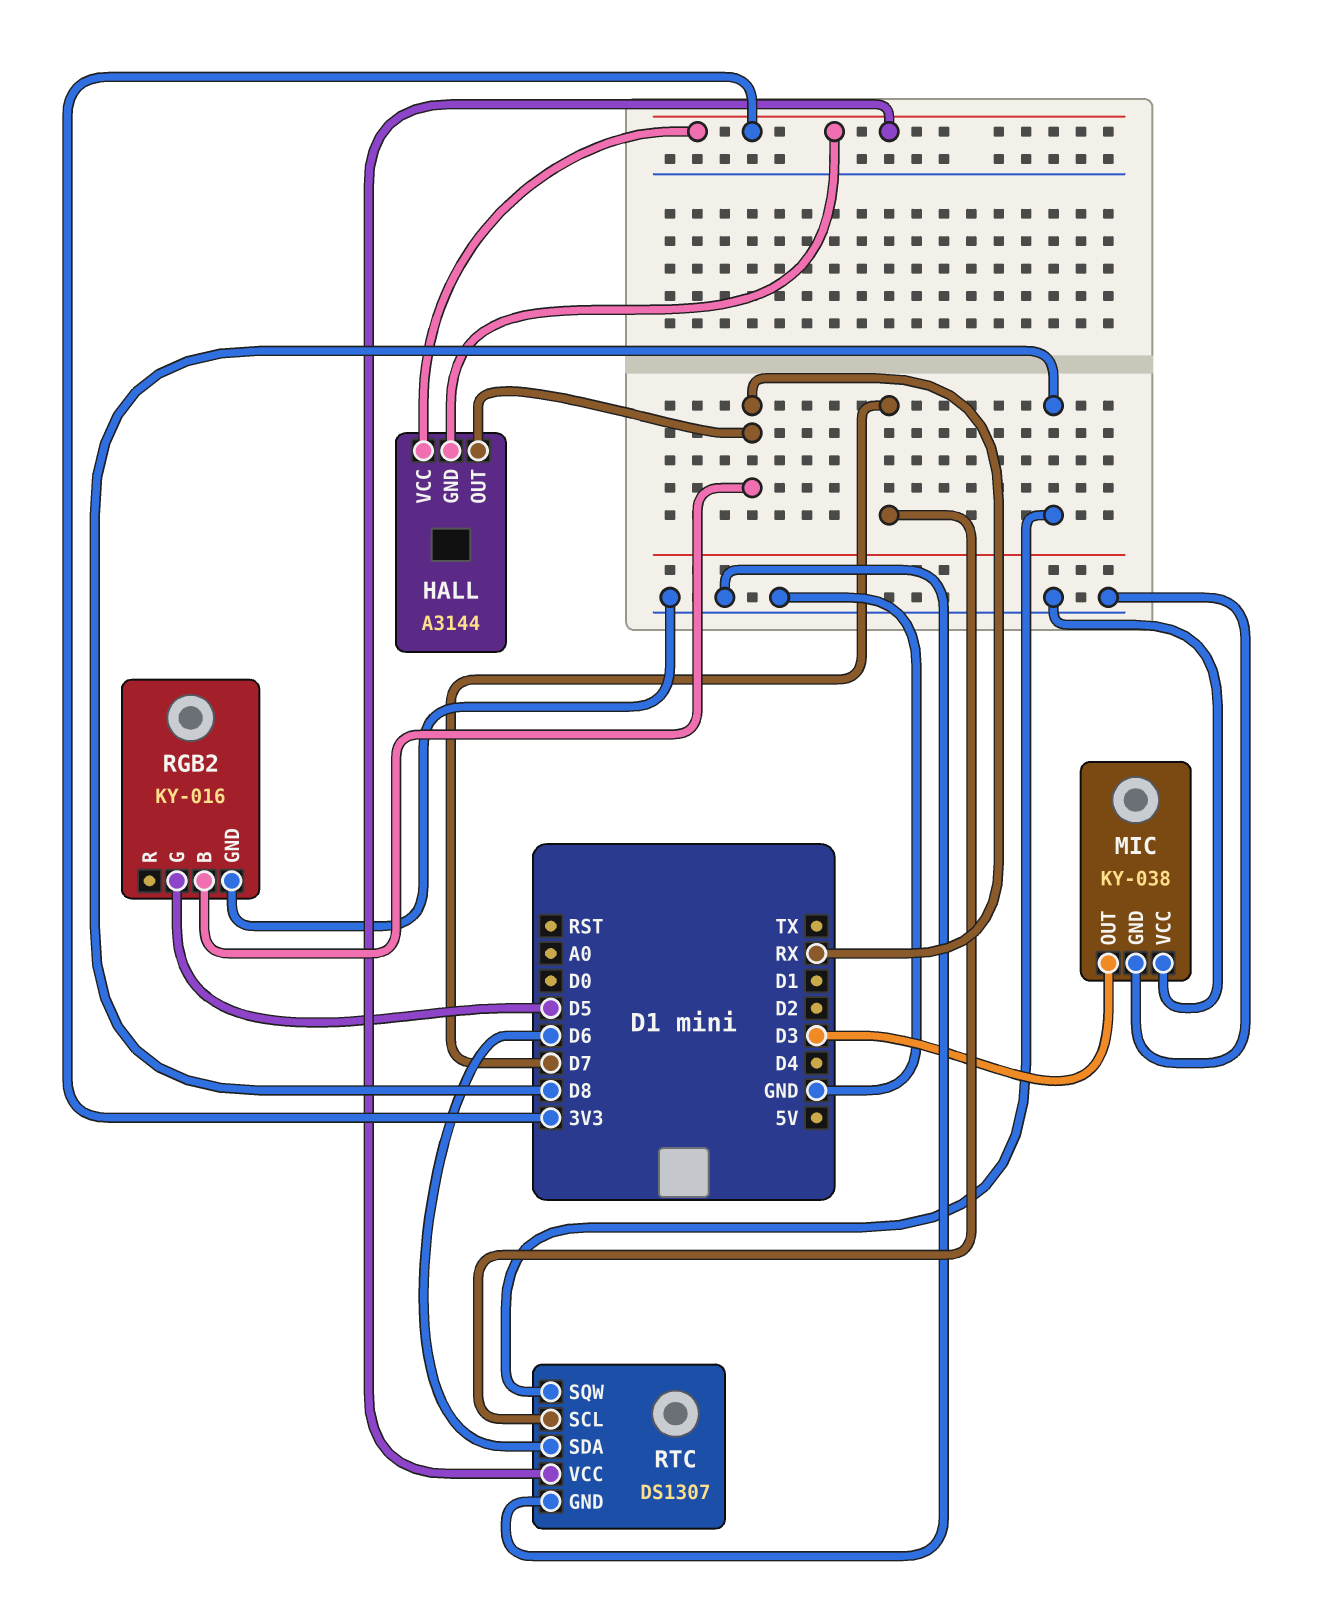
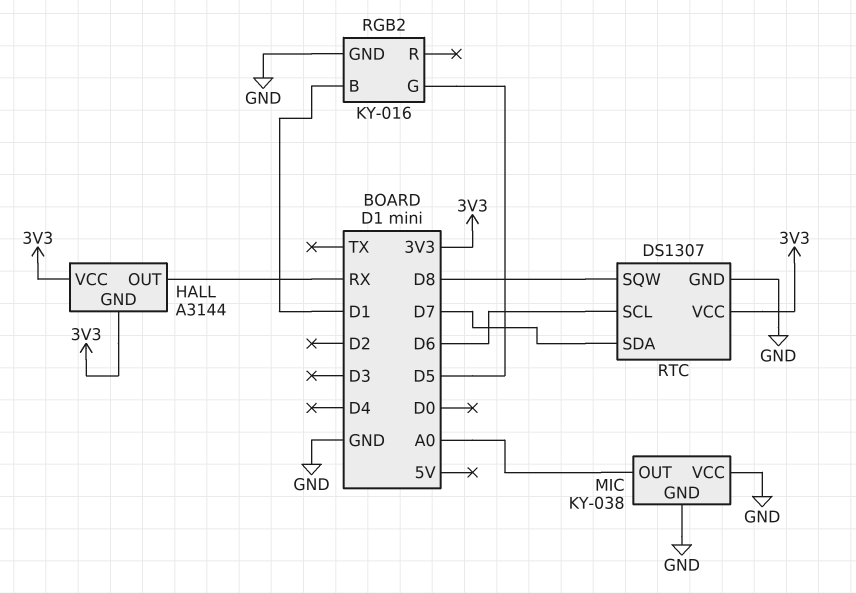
MIC pin OUT: D3 -> A0
RGB2 pin B: RX -> D1
RTC pin SCL: D7 -> D6
RTC pin SDA: D6 -> D7

